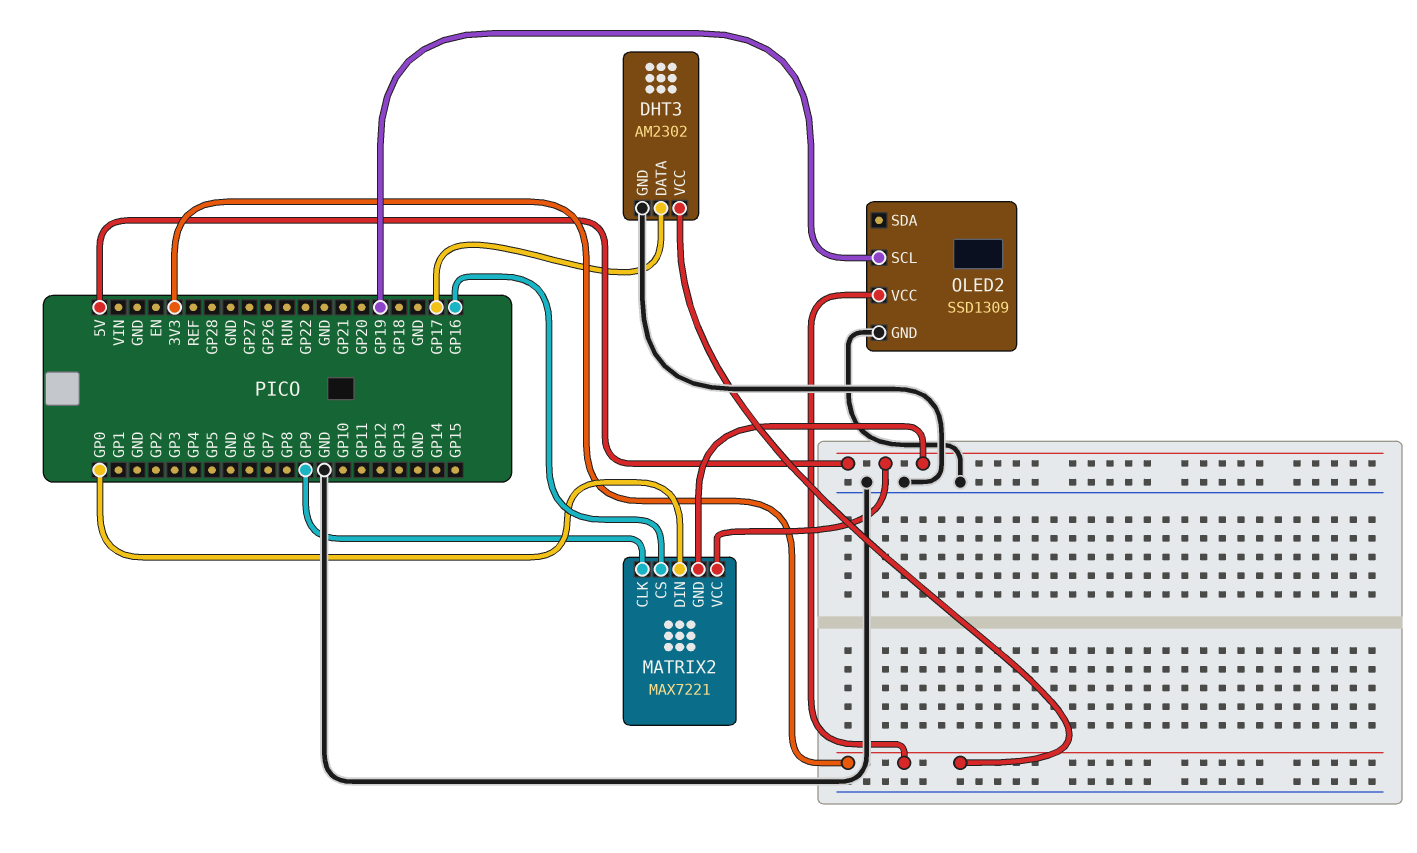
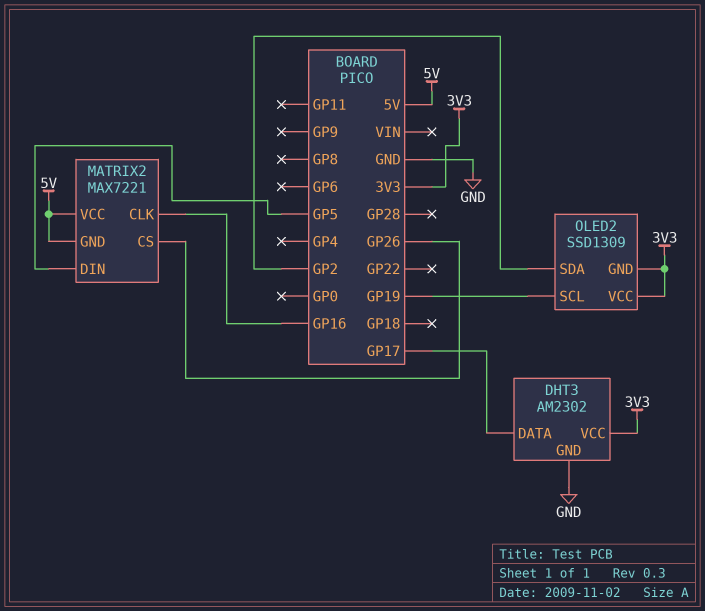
MATRIX2 pin CLK: GP9 -> GP16
MATRIX2 pin CS: GP16 -> GP26
MATRIX2 pin DIN: GP0 -> GP5
OLED2 pin GND: GND -> 3V3
OLED2 pin SDA: none -> GP2

